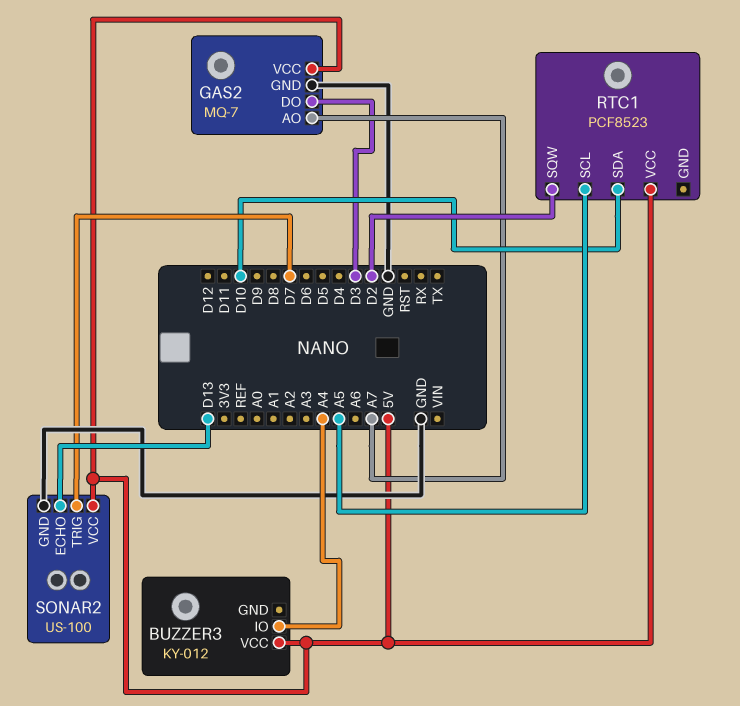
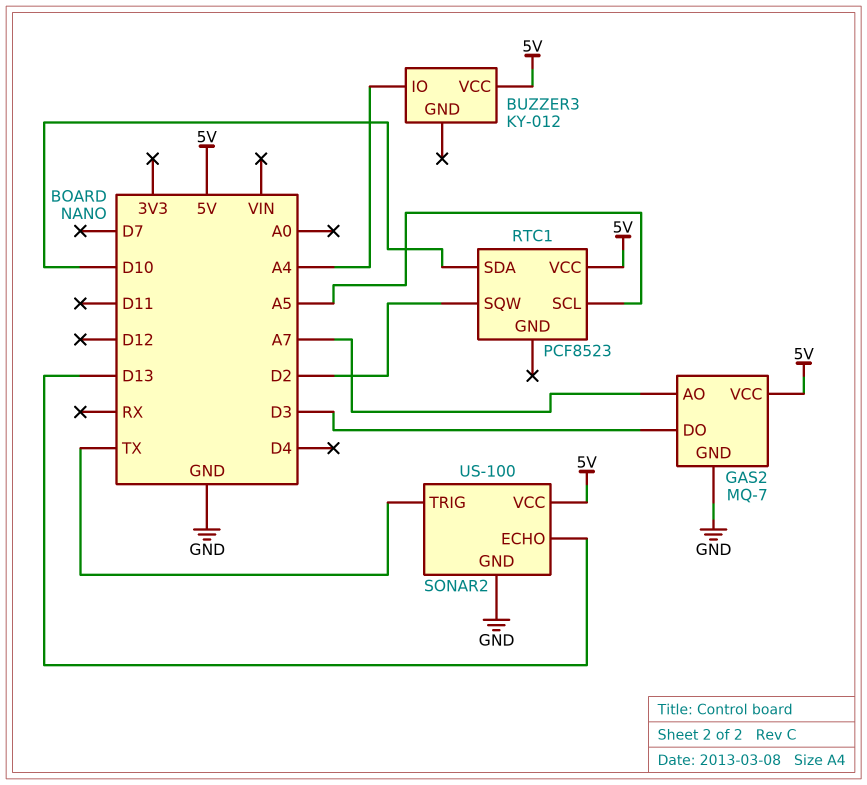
SONAR2 pin TRIG: D7 -> TX

